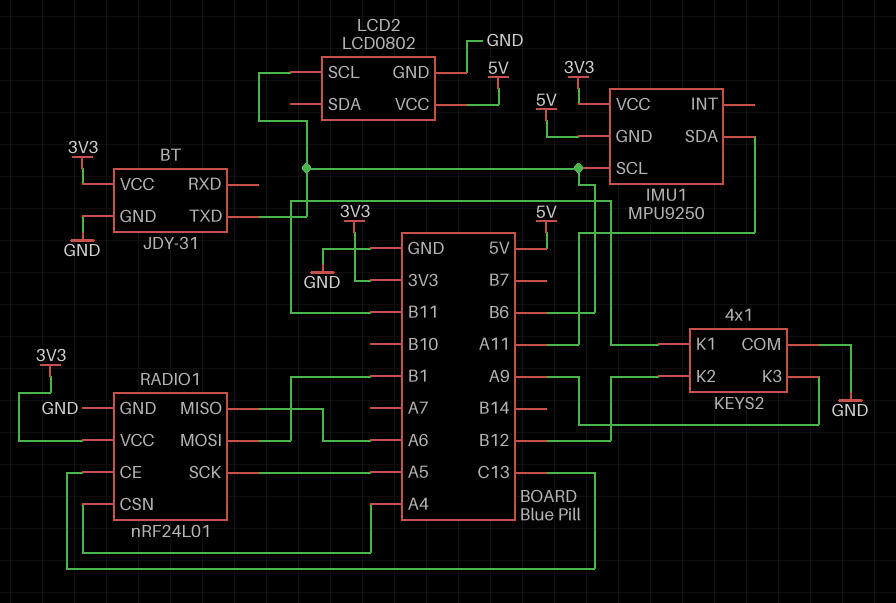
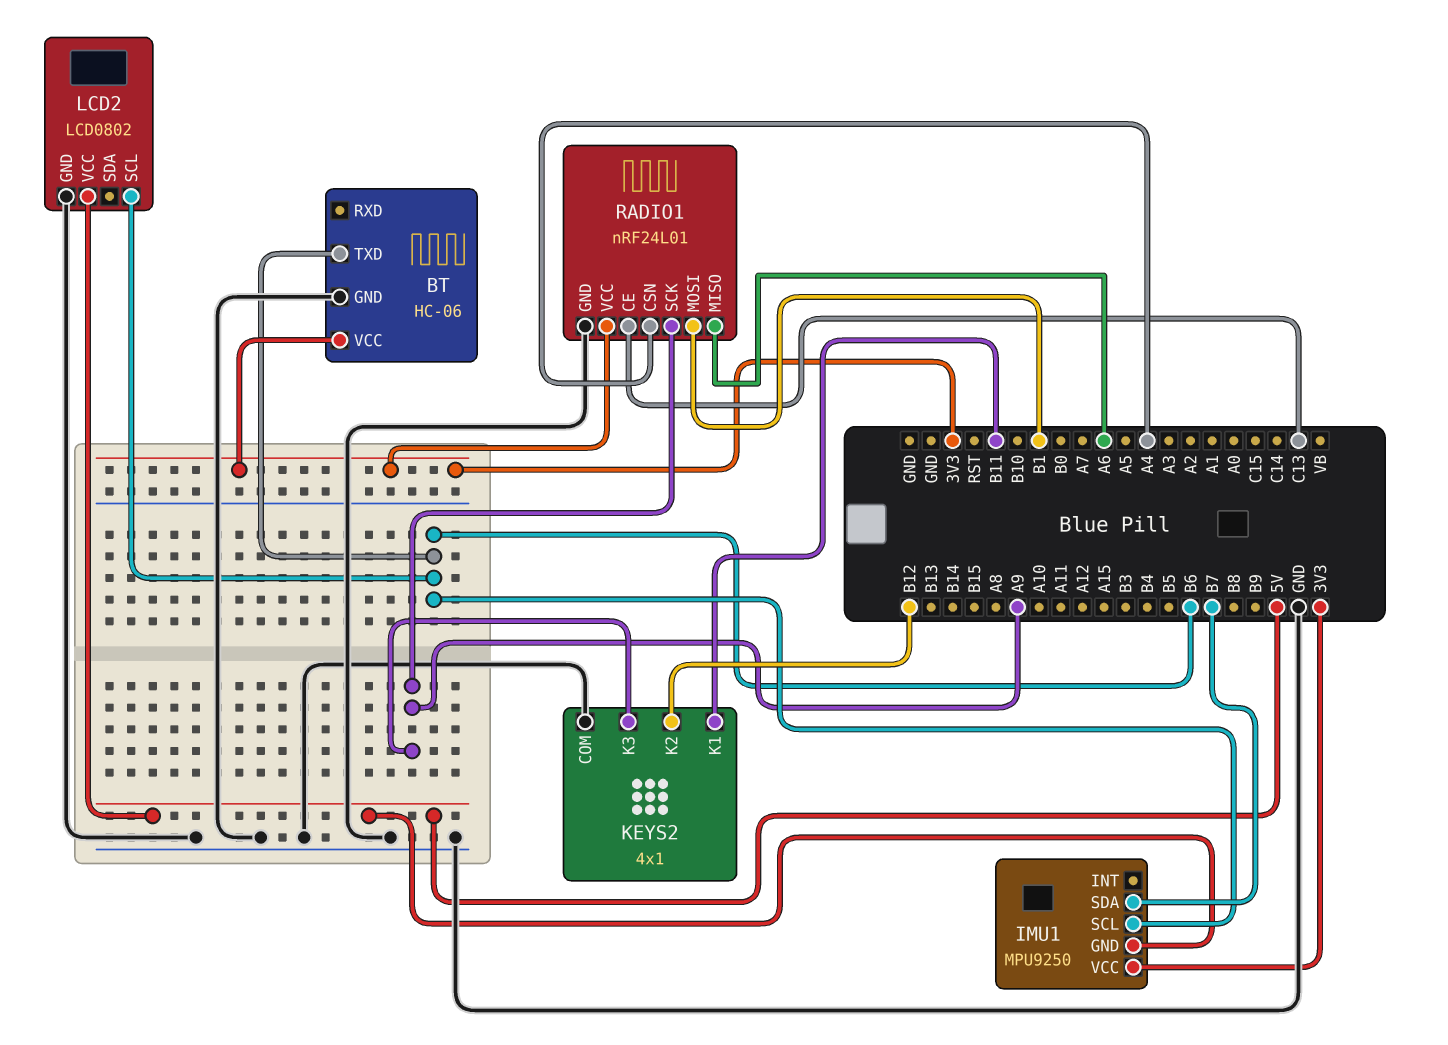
BT: JDY-31 -> HC-06
IMU1 pin SDA: A11 -> B7
RADIO1 pin SCK: A5 -> A9

